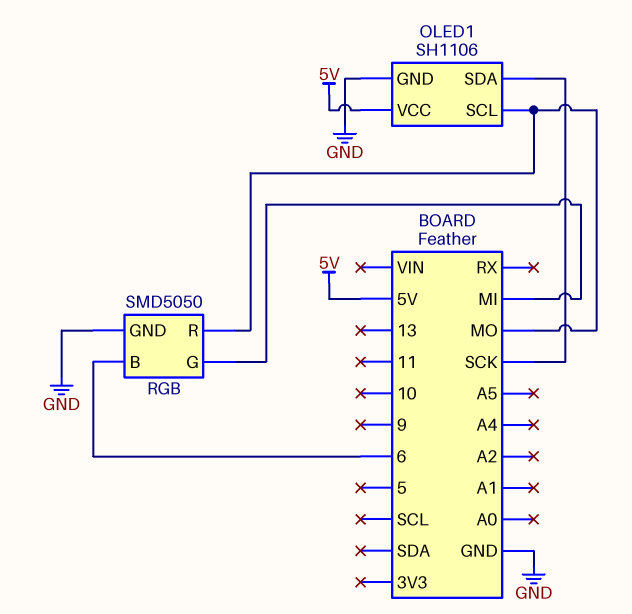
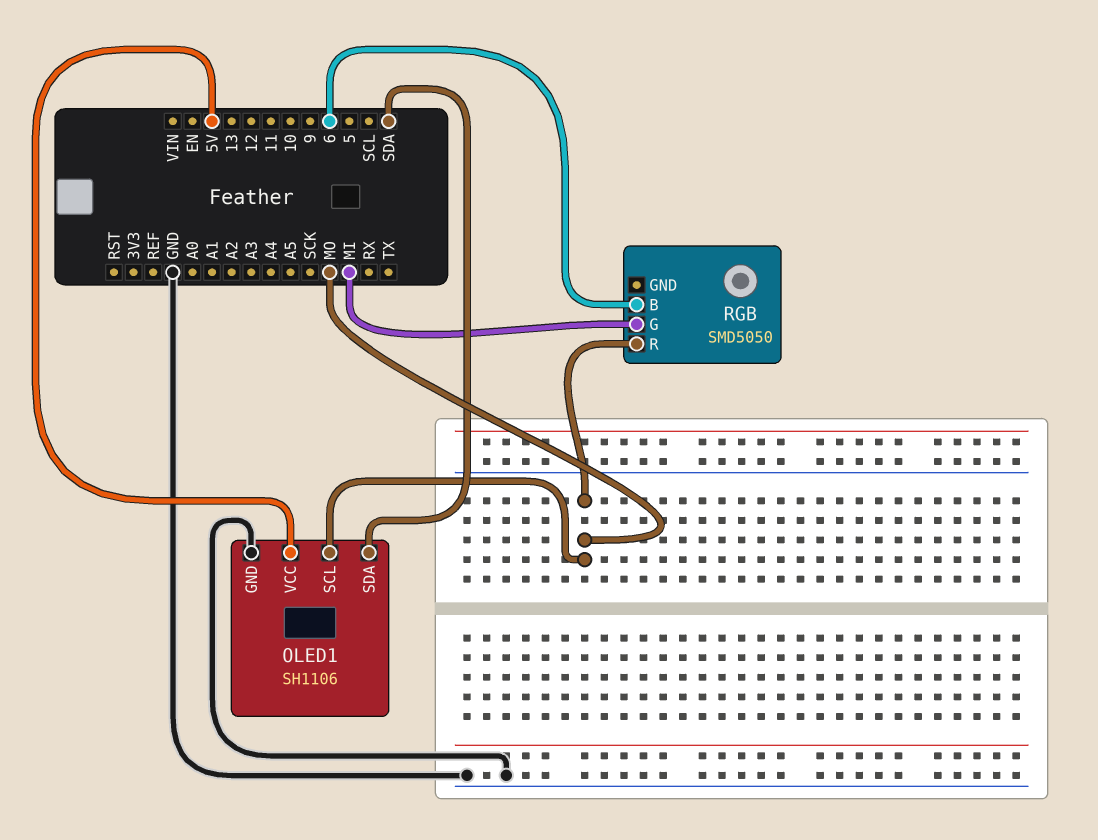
OLED1 pin SDA: SCK -> SDA
RGB pin GND: GND -> none

